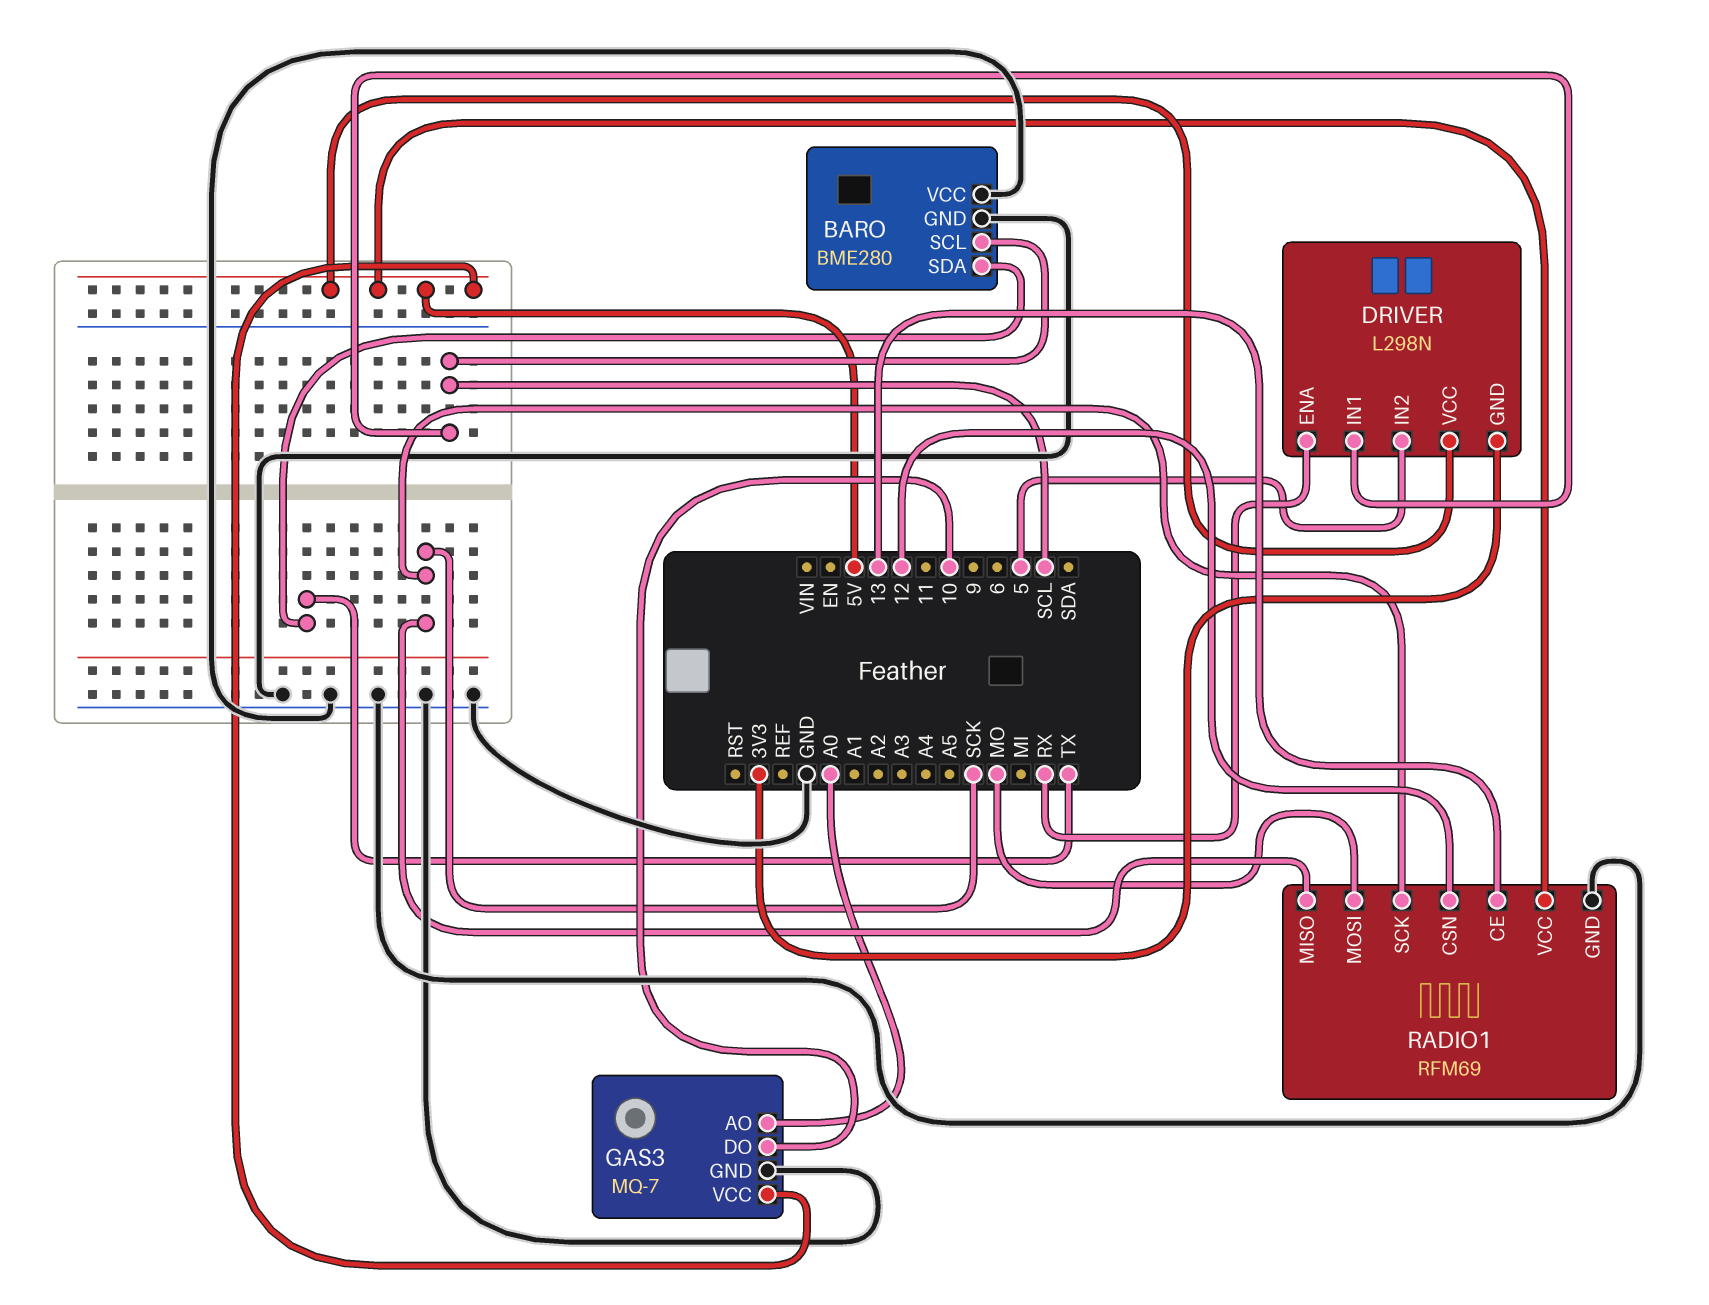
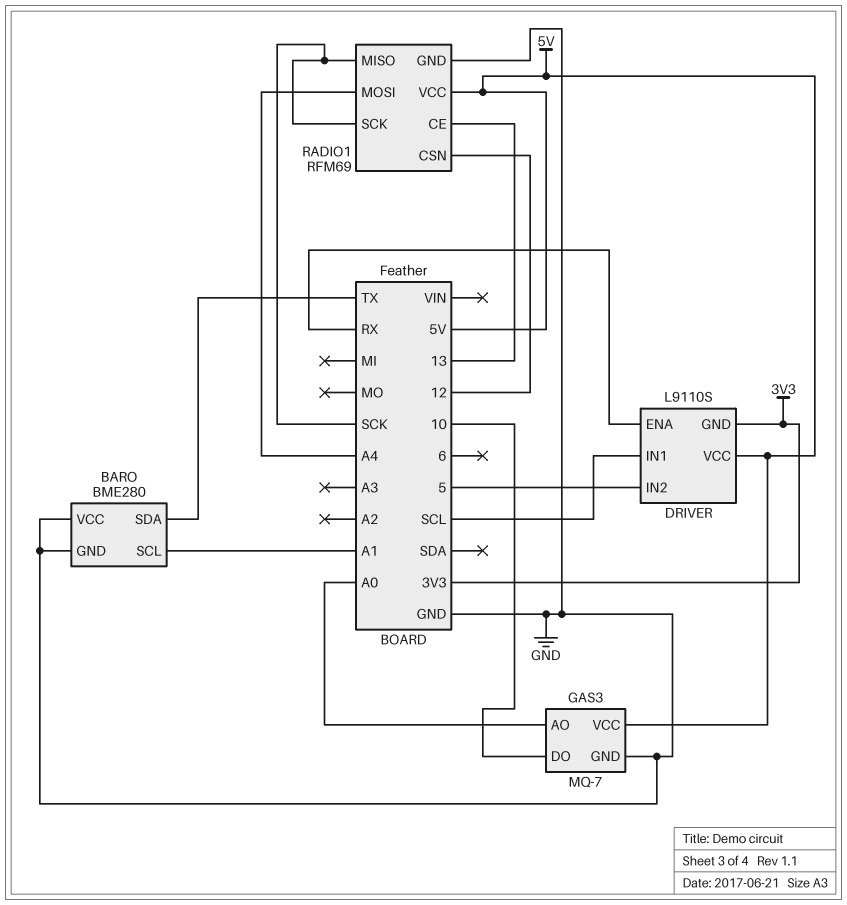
BARO pin SCL: SCL -> A1
DRIVER: L298N -> L9110S
RADIO1 pin MOSI: MO -> A4

